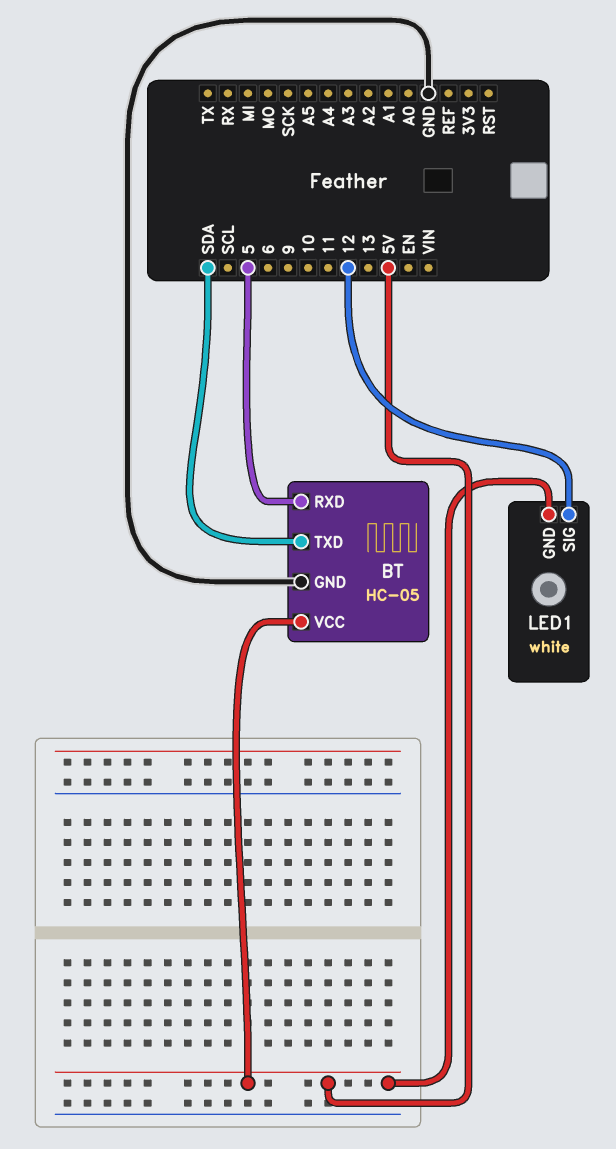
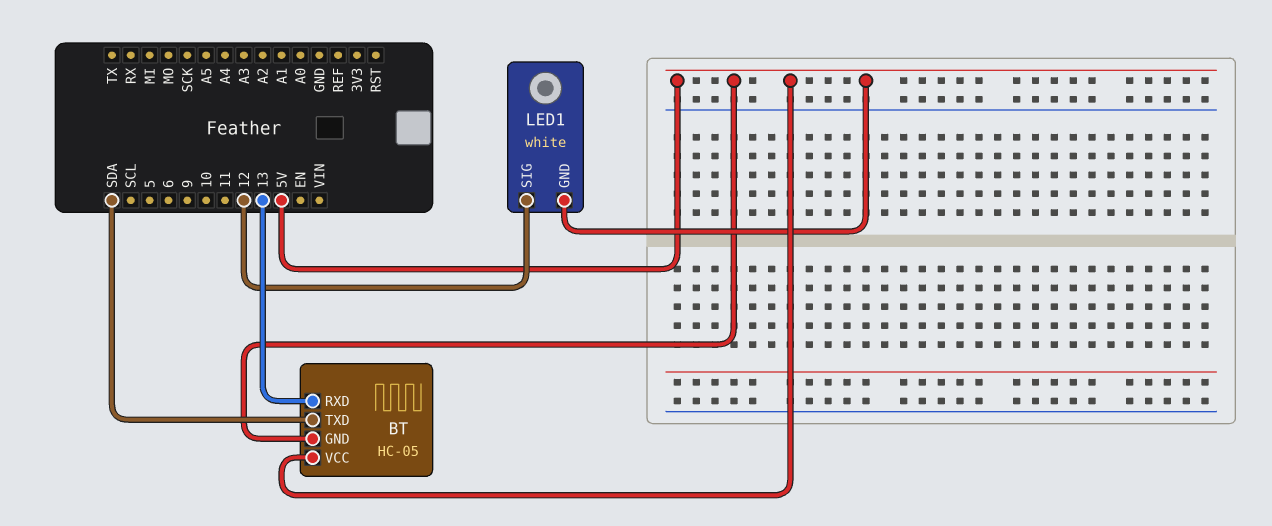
BT pin GND: GND -> 5V
BT pin RXD: 5 -> 13

